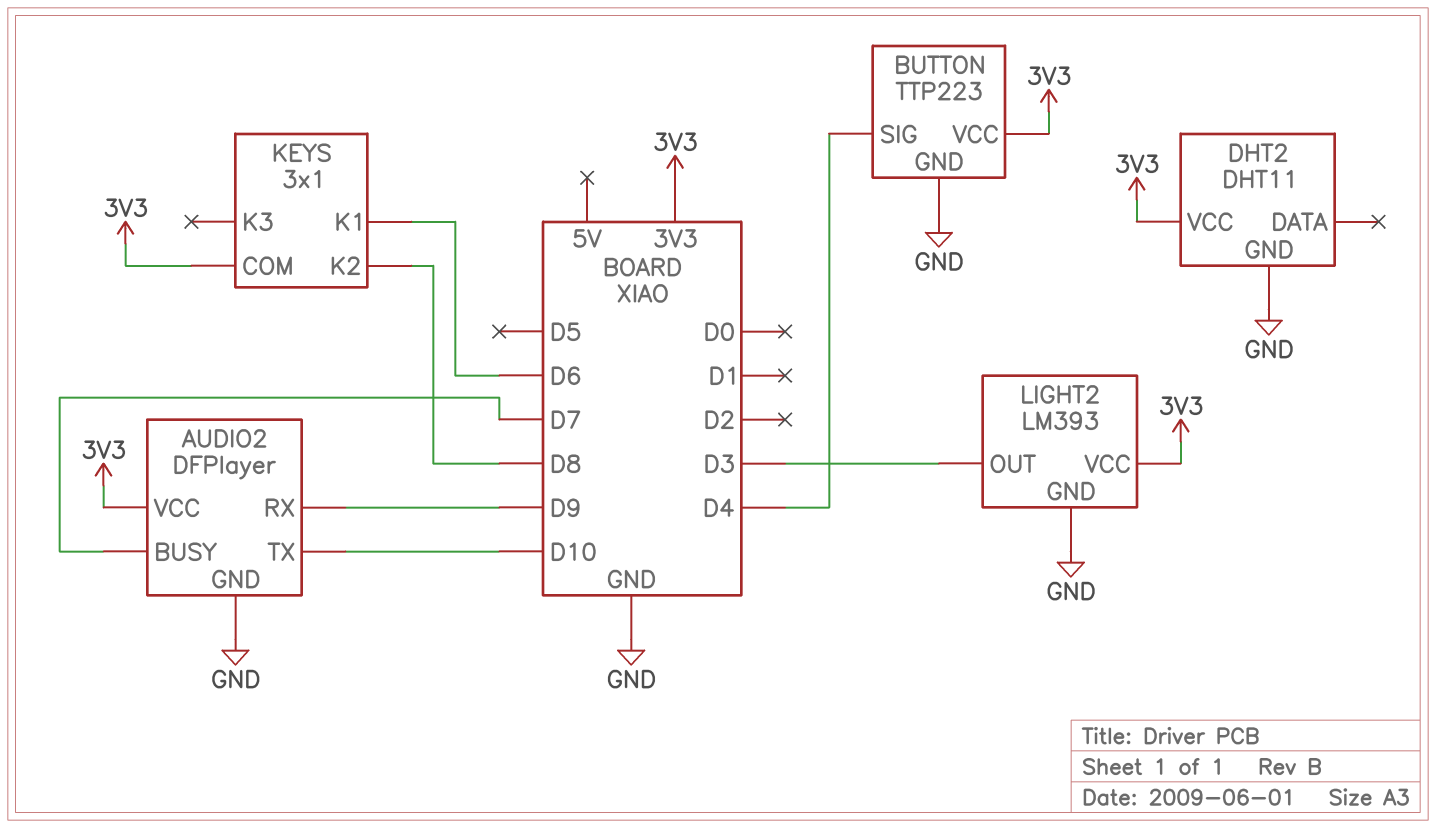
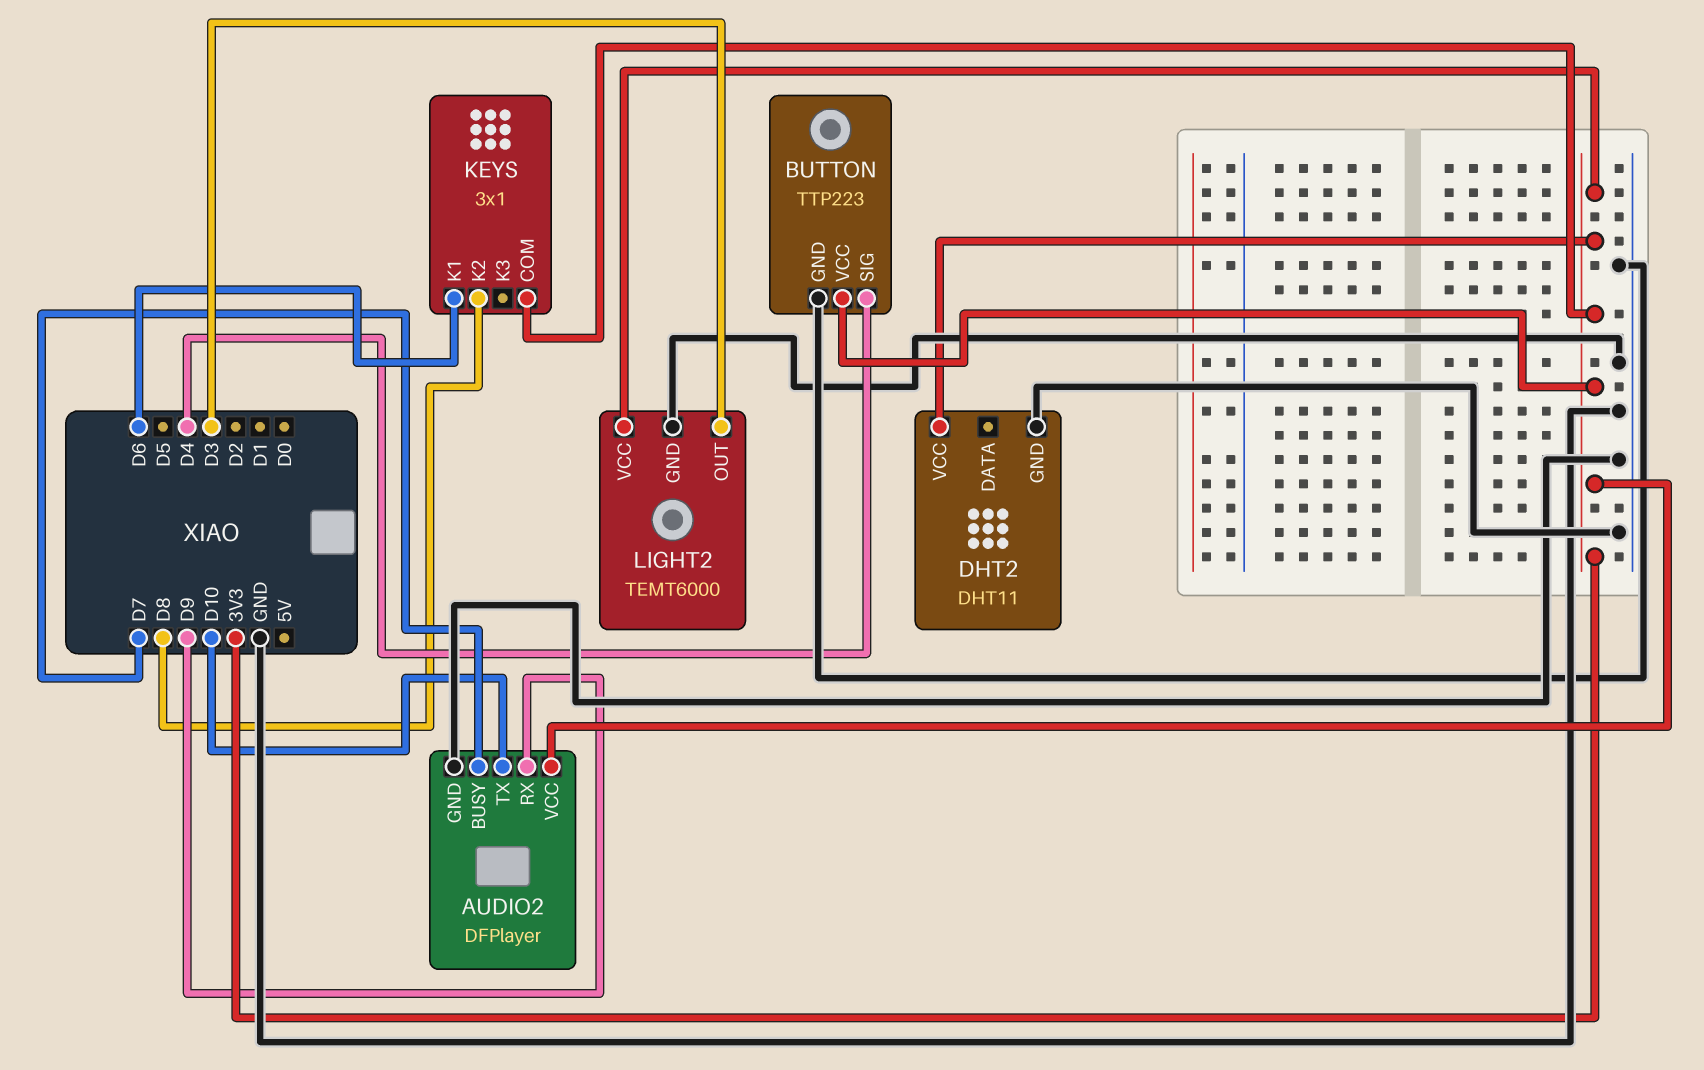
LIGHT2: LM393 -> TEMT6000

